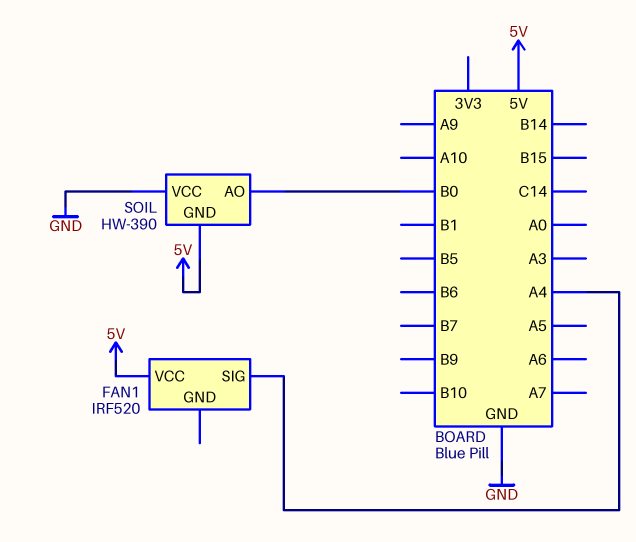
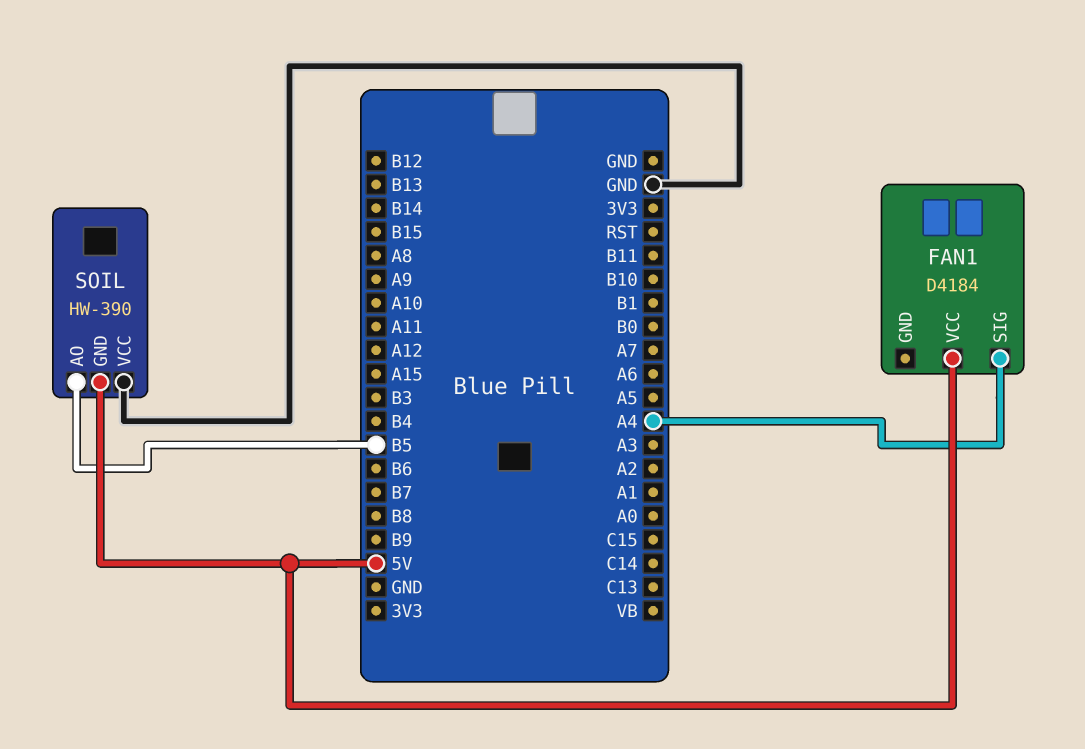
FAN1: IRF520 -> D4184
SOIL pin AO: B0 -> B5

